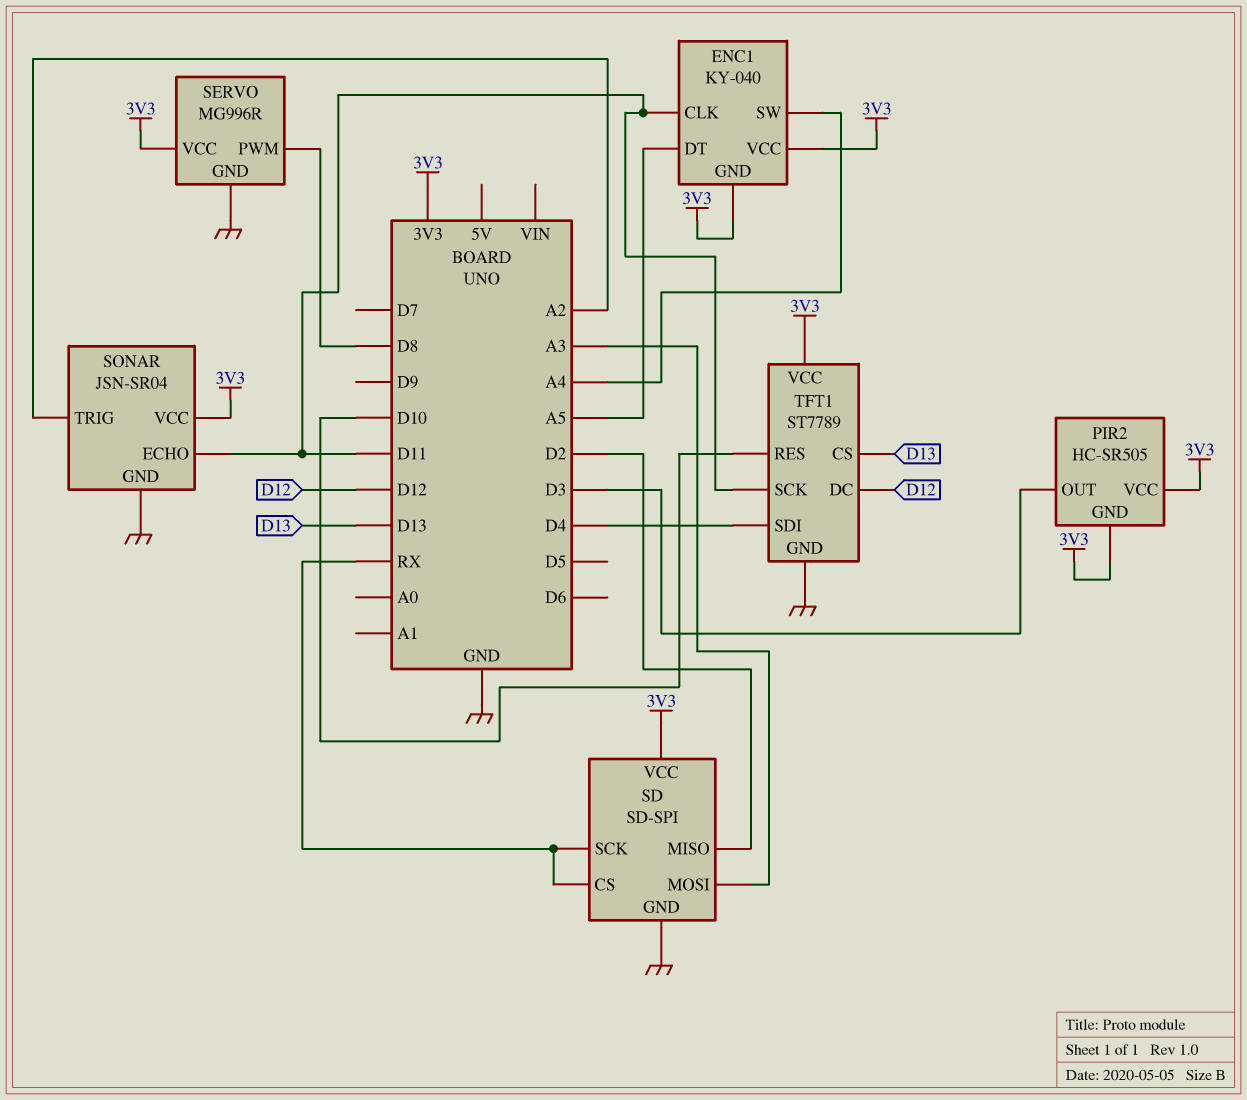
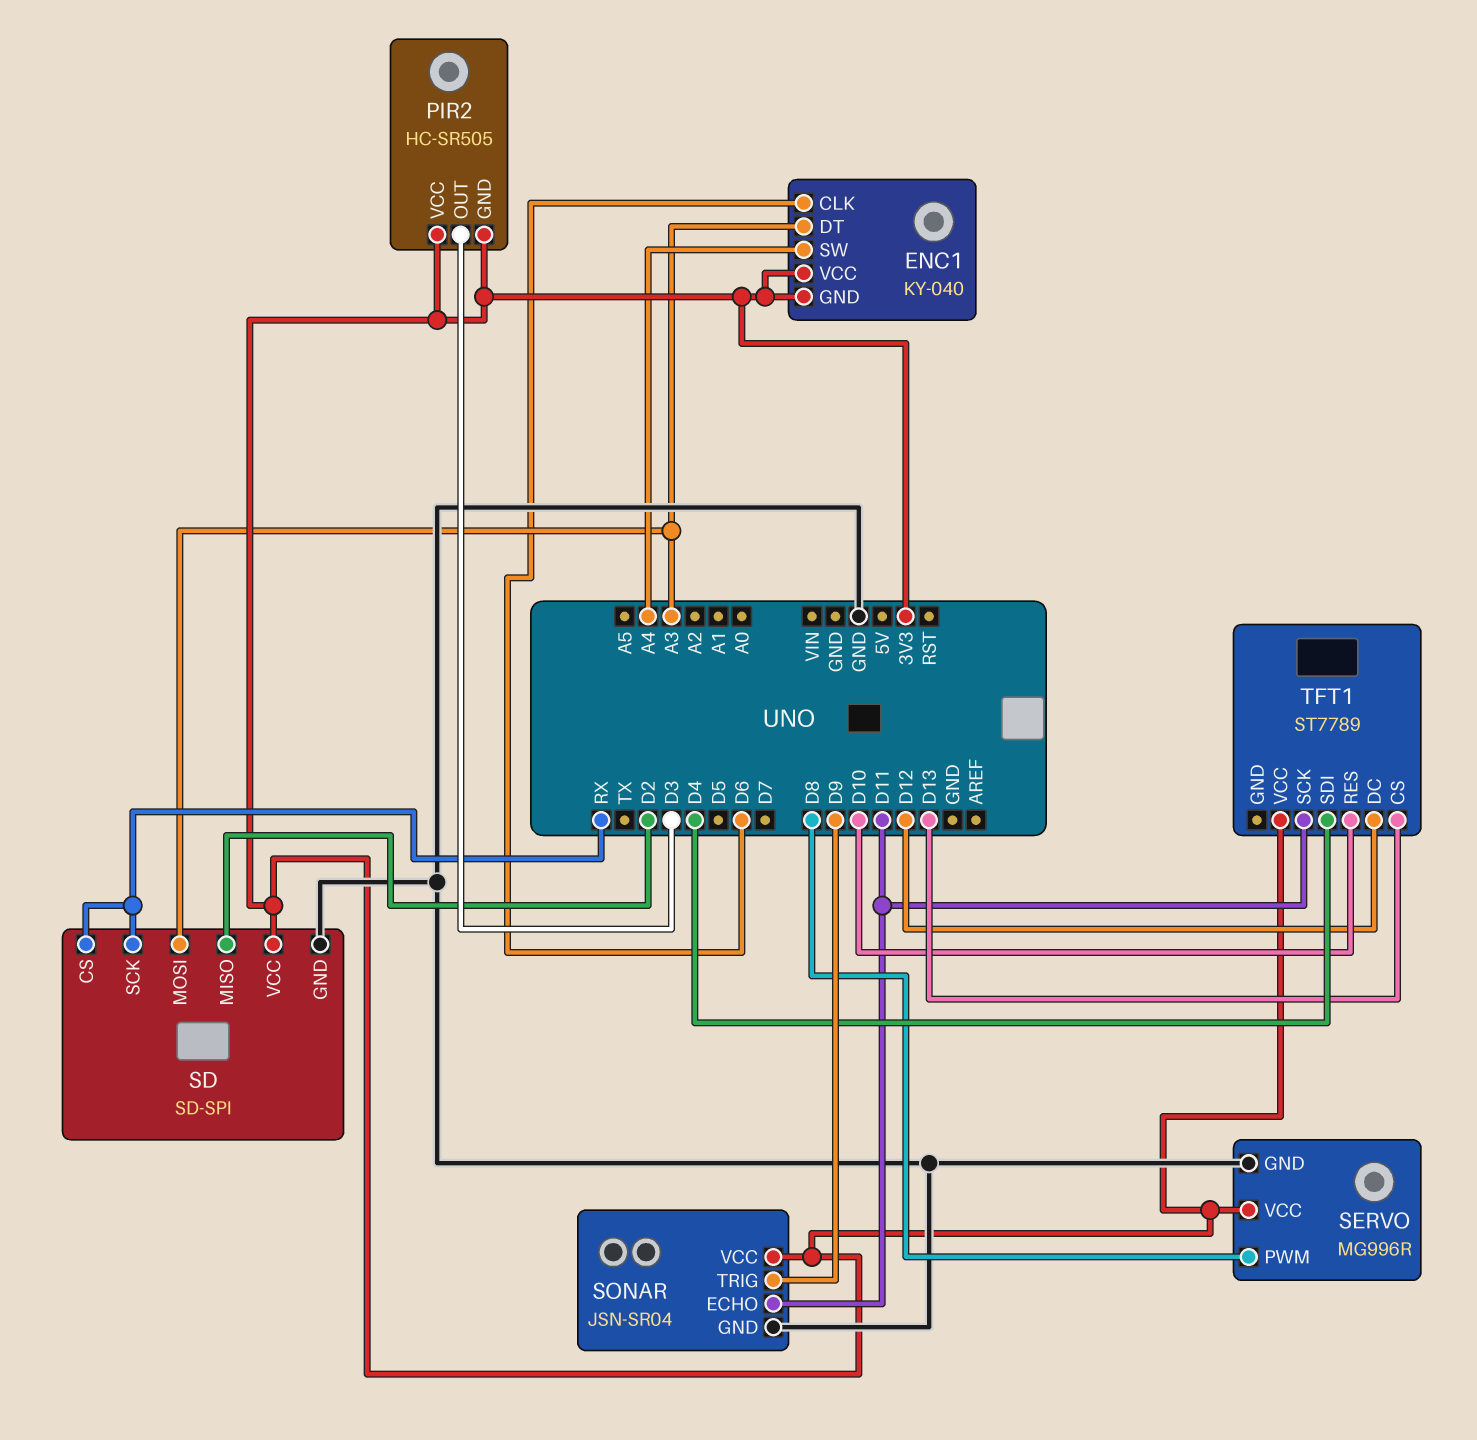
ENC1 pin CLK: D11 -> D6
ENC1 pin DT: A5 -> A3
SONAR pin TRIG: A2 -> D9
TFT1 pin GND: GND -> none

